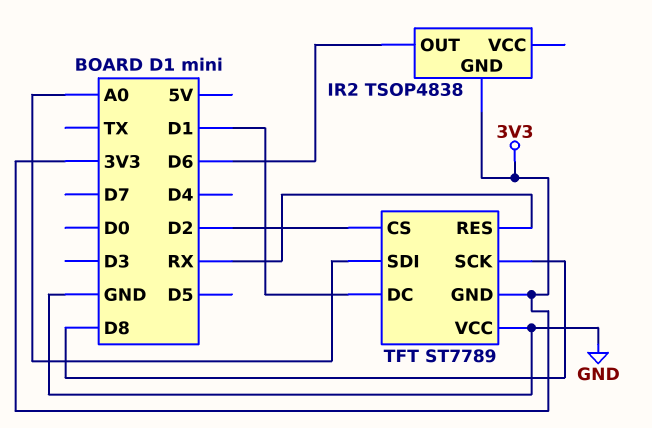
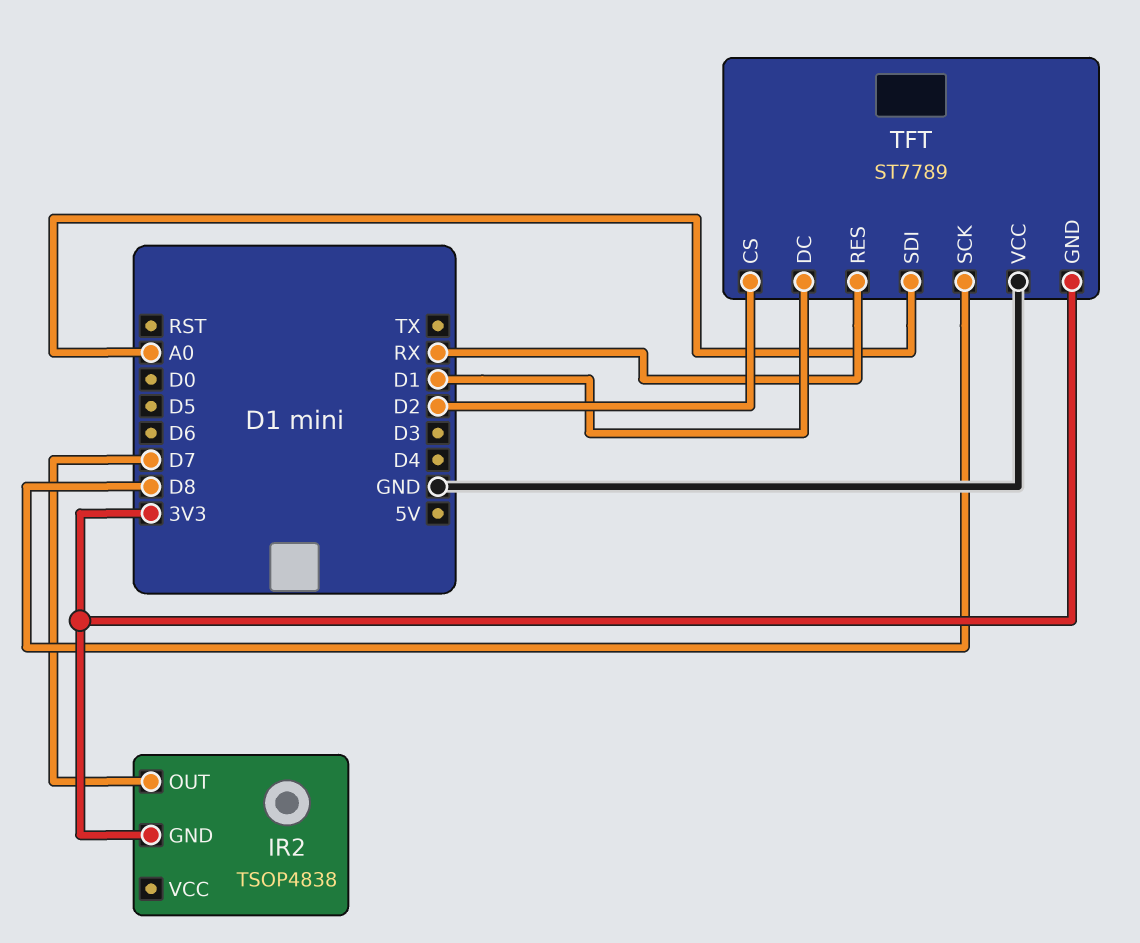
IR2 pin OUT: D6 -> D7

